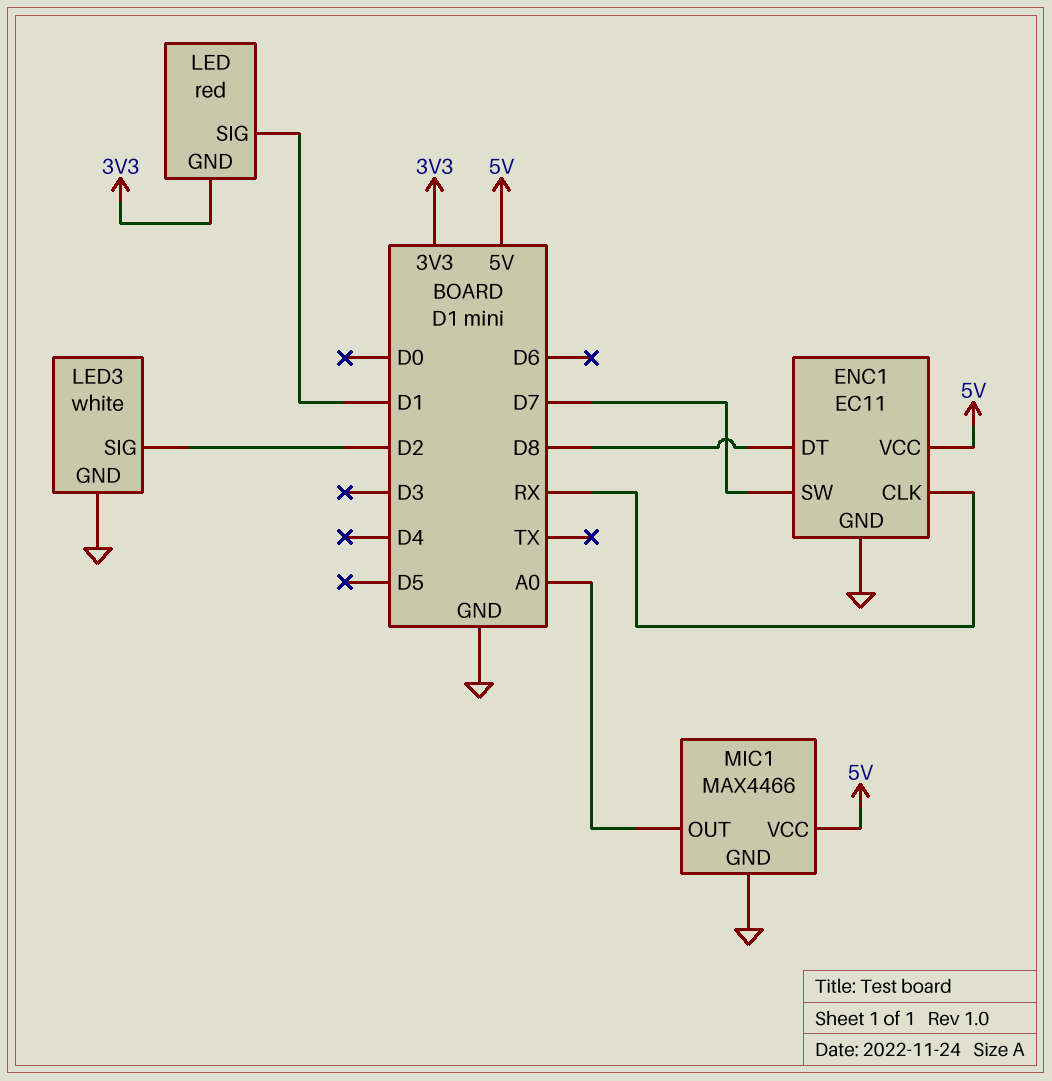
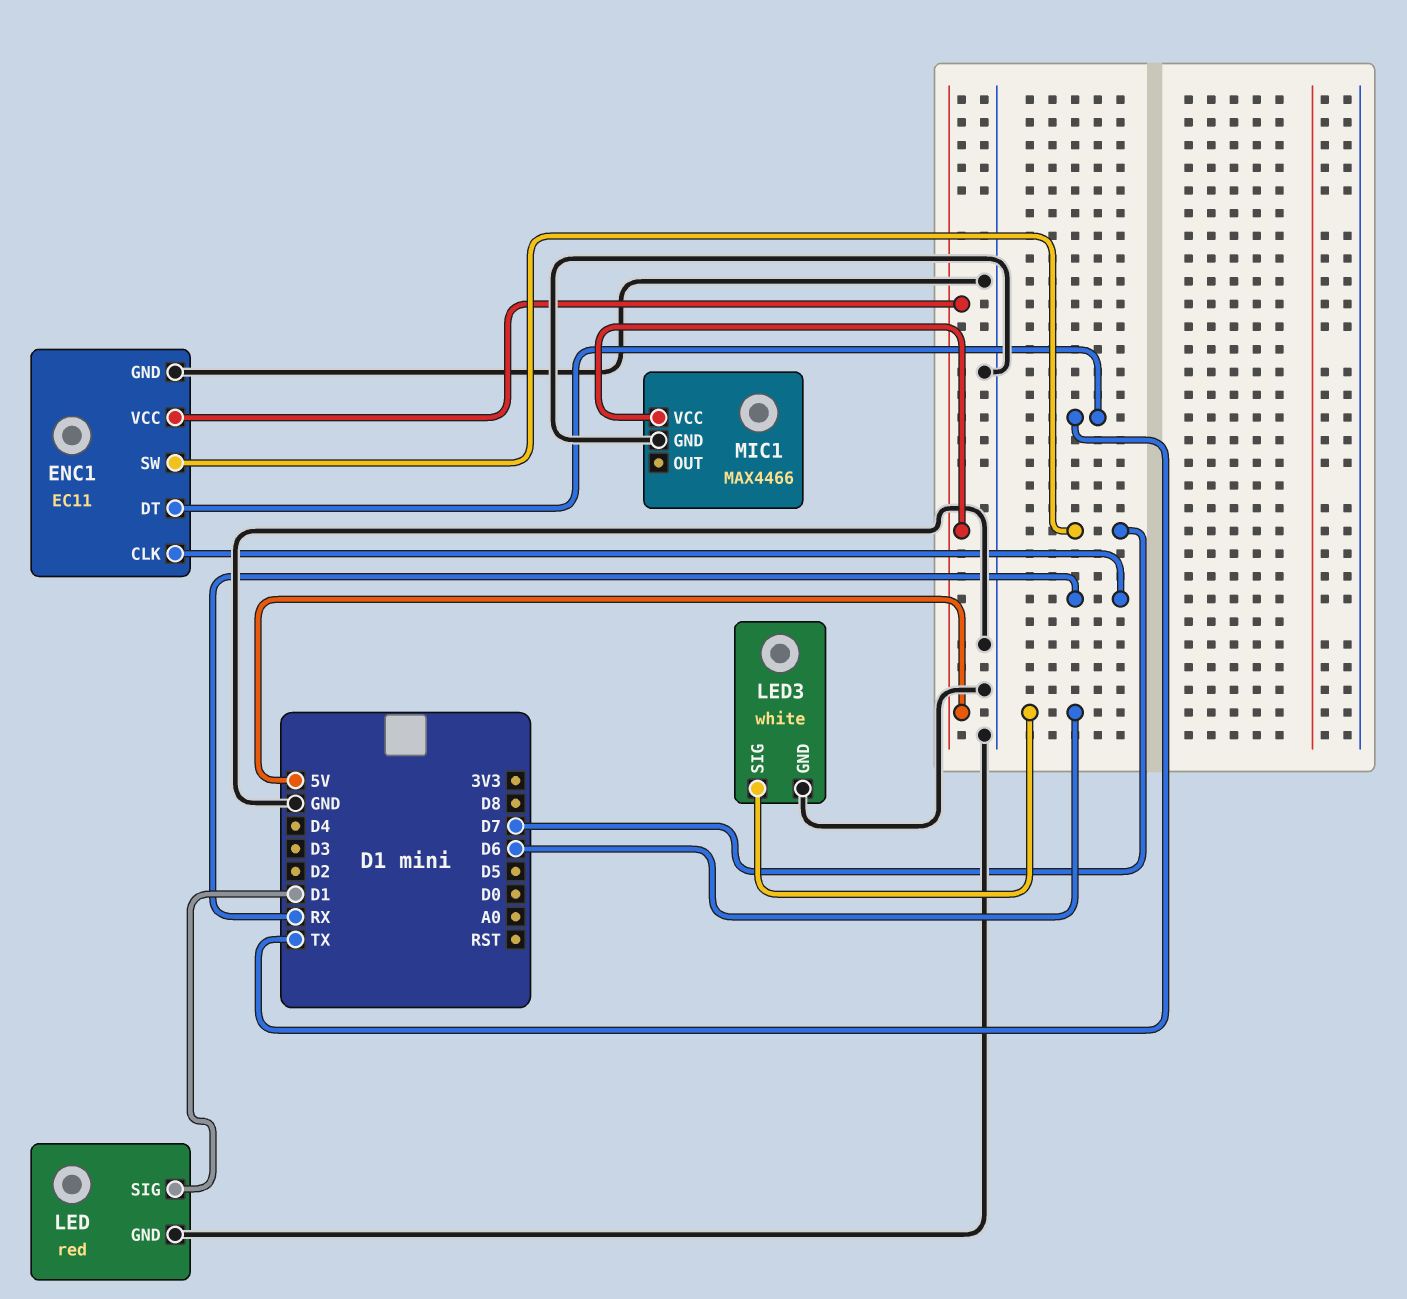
ENC1 pin DT: D8 -> TX
LED pin GND: 3V3 -> GND
LED3 pin SIG: D2 -> D6
MIC1 pin OUT: A0 -> none

